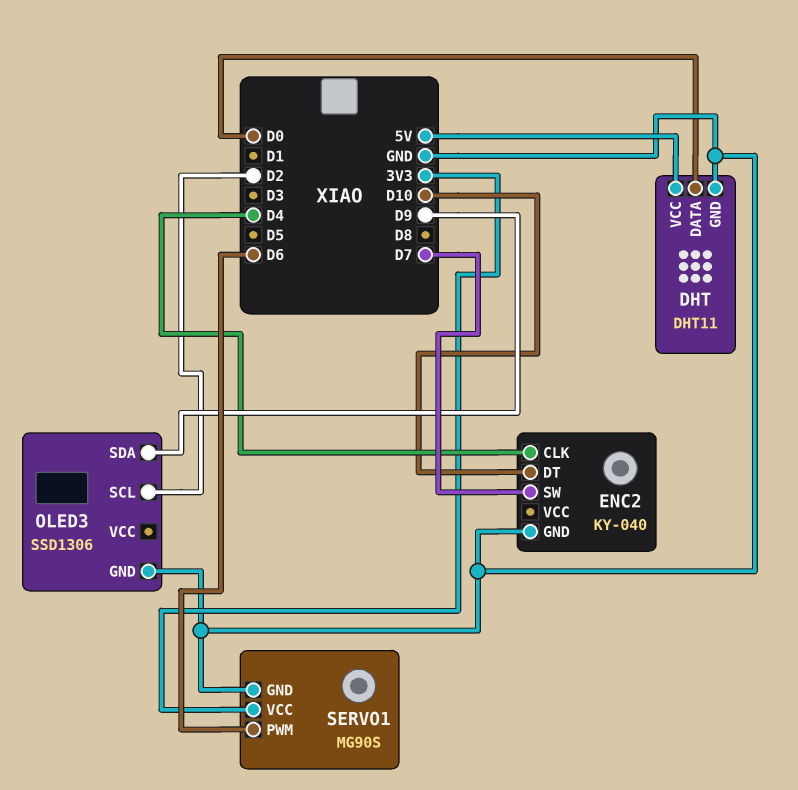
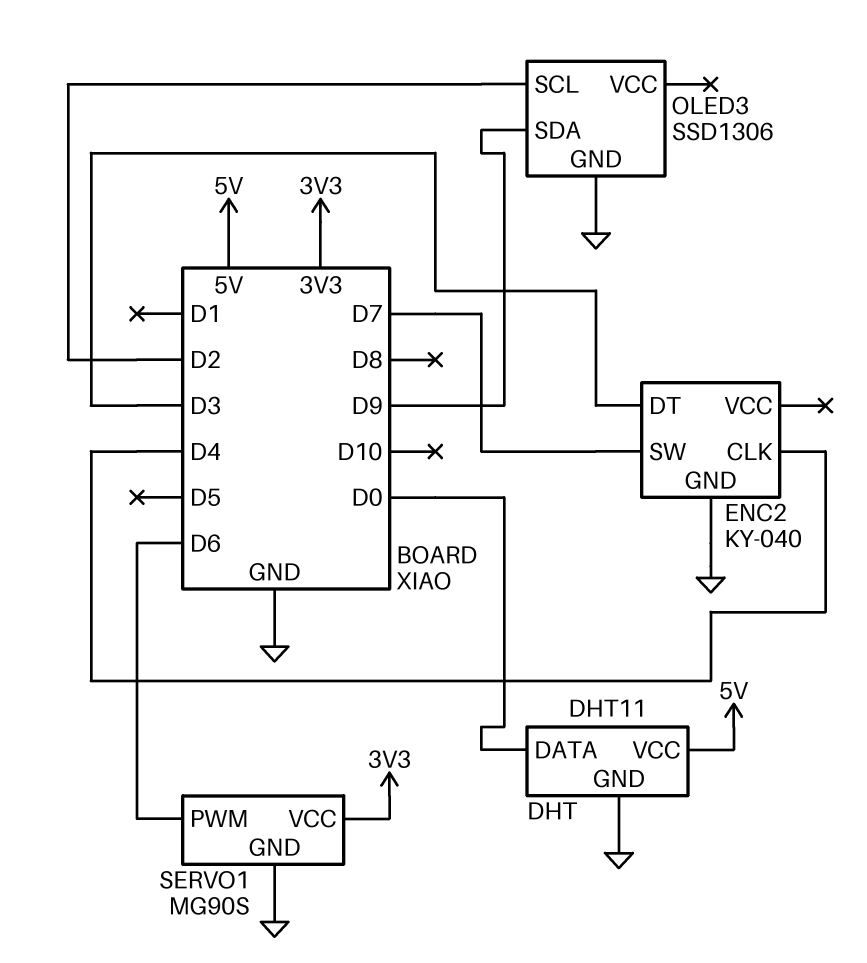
ENC2 pin DT: D10 -> D3

